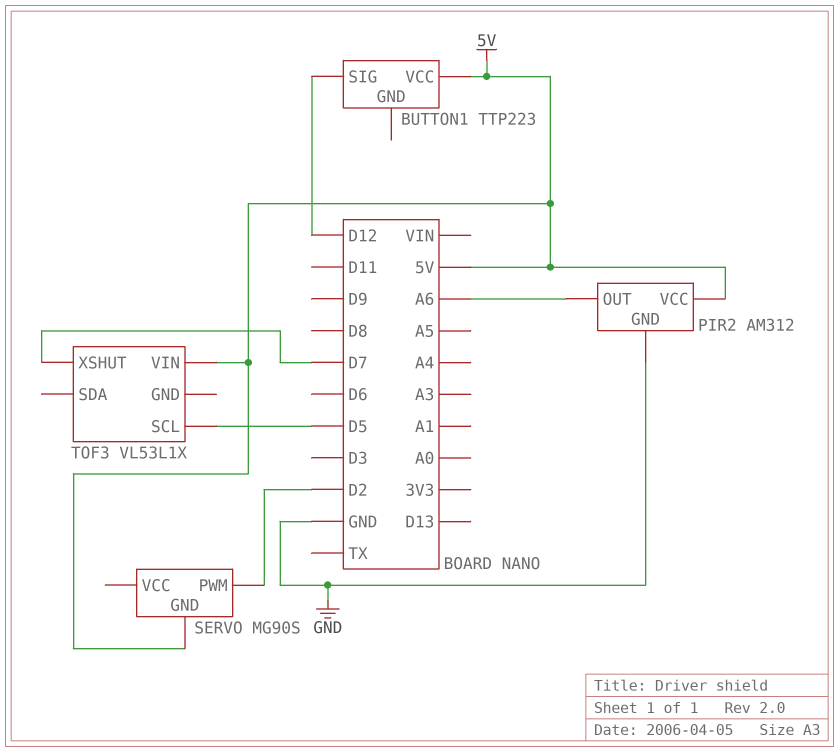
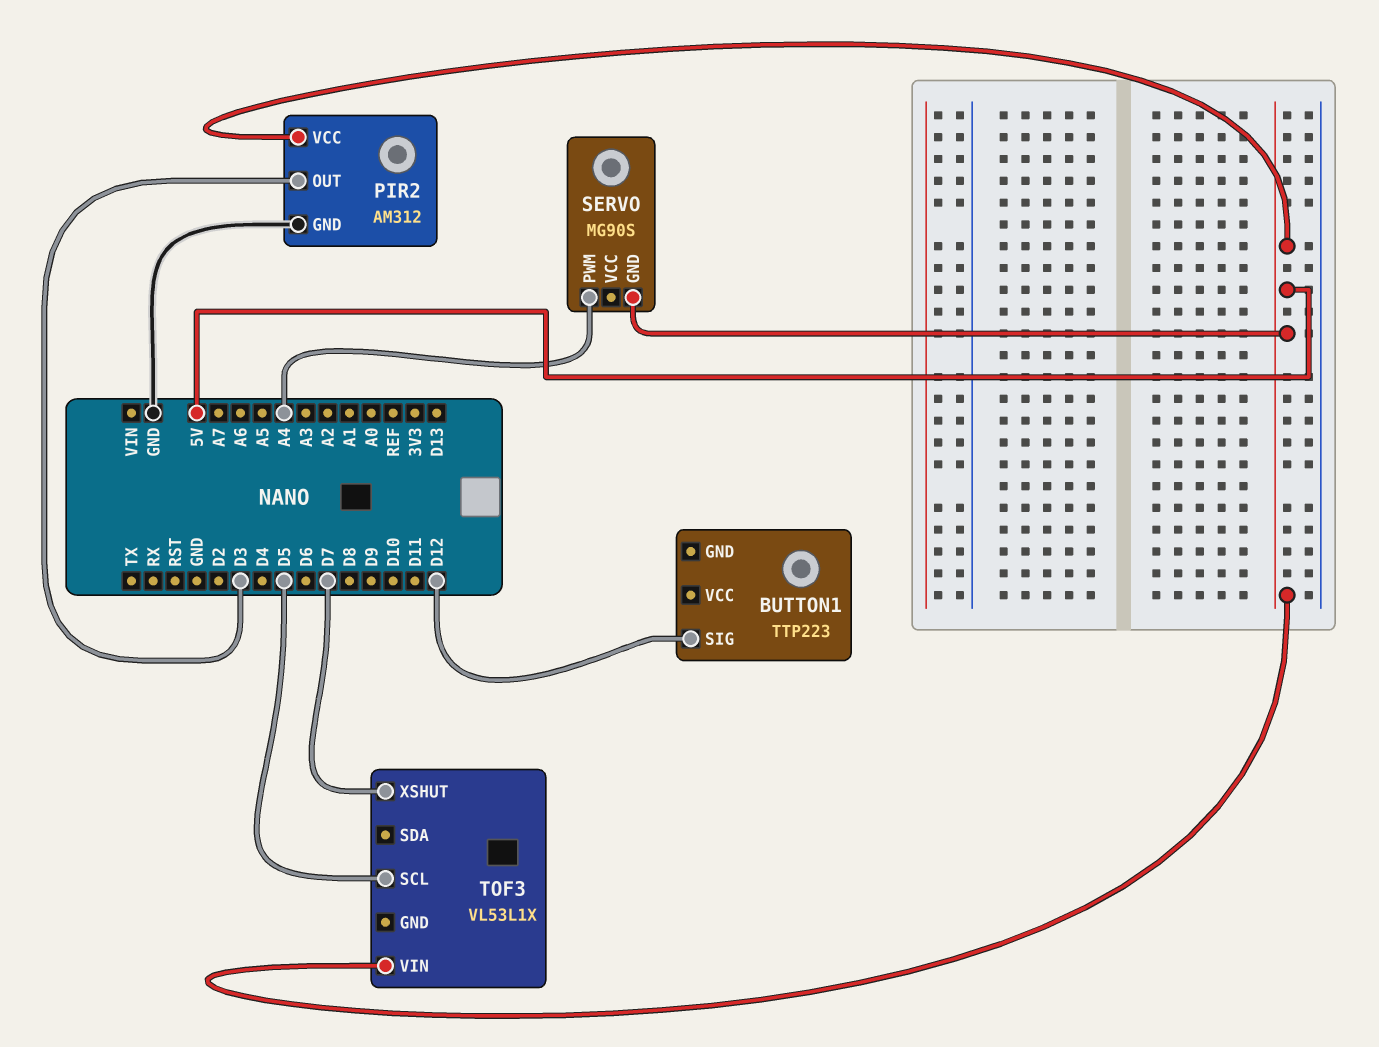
BUTTON1 pin VCC: 5V -> none
PIR2 pin OUT: A6 -> D3
SERVO pin PWM: D2 -> A4

